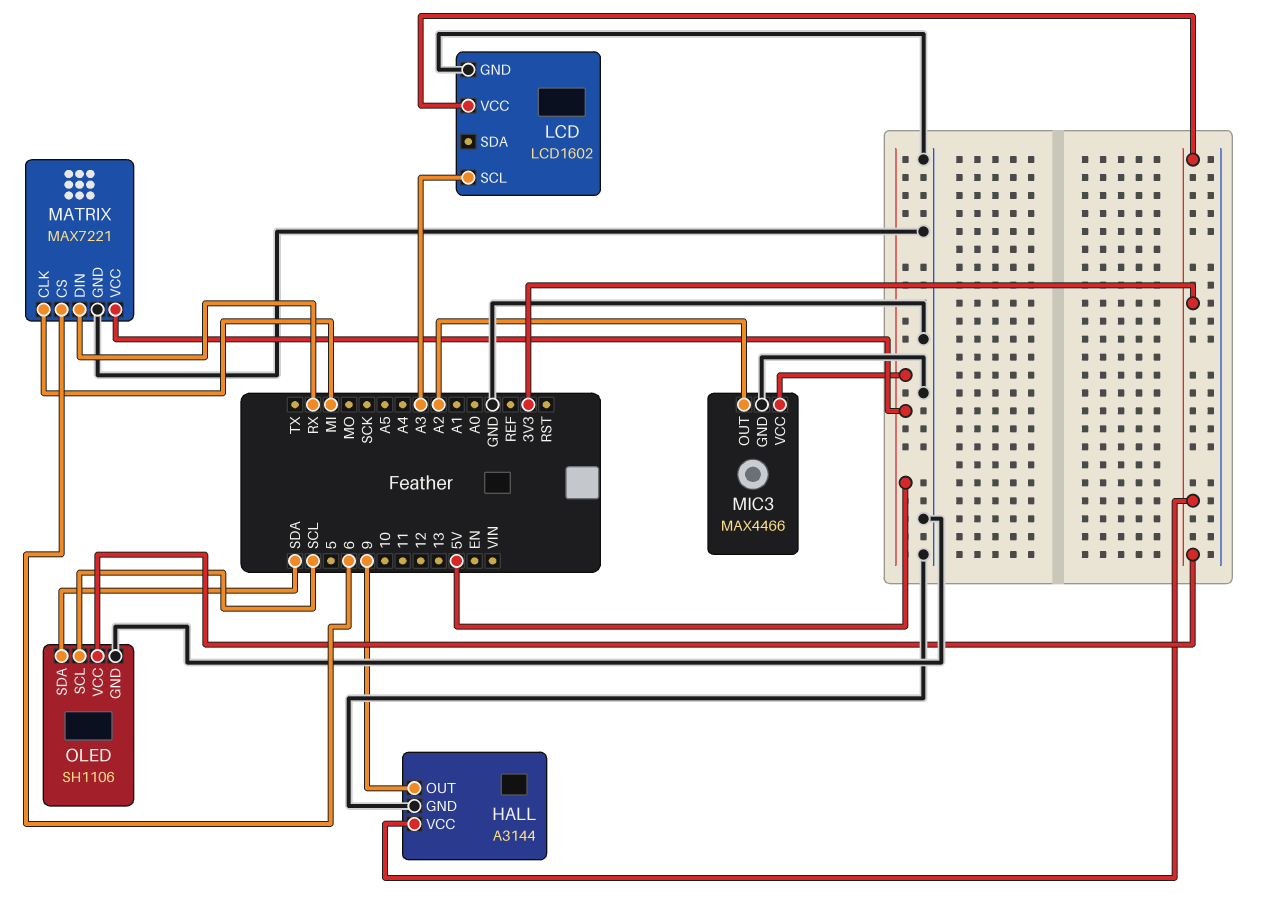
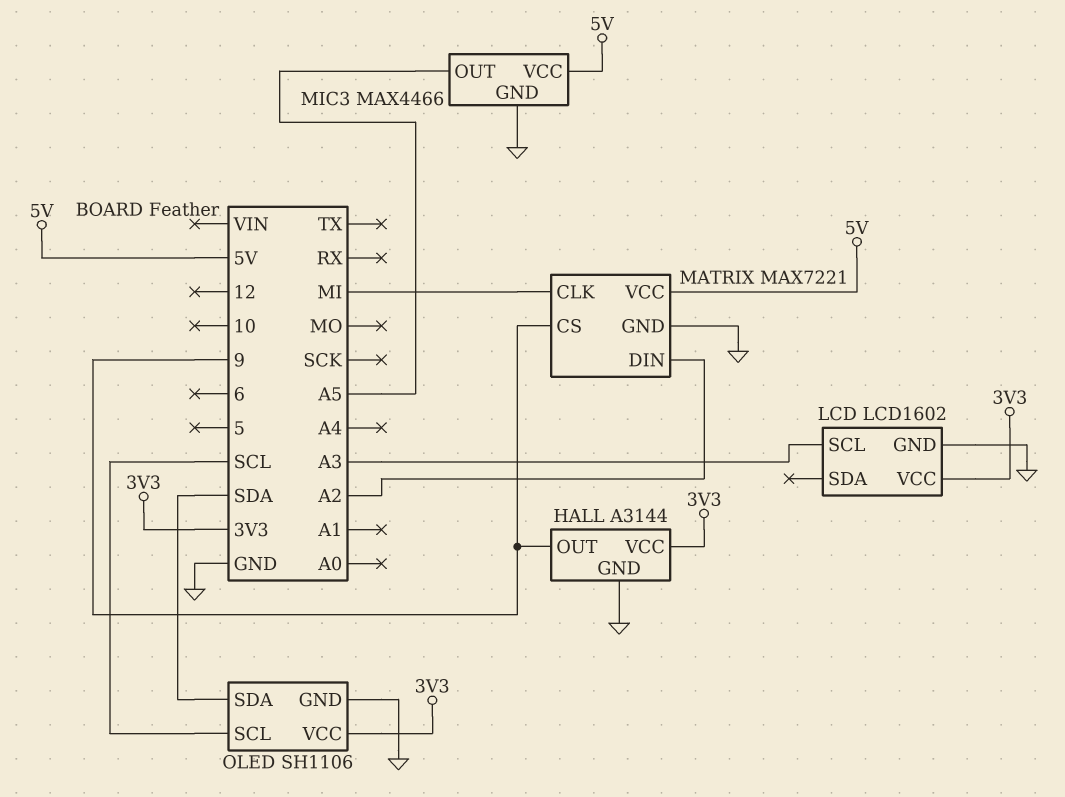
MATRIX pin CS: 6 -> 9
MATRIX pin DIN: RX -> A2
MIC3 pin OUT: A2 -> A5

